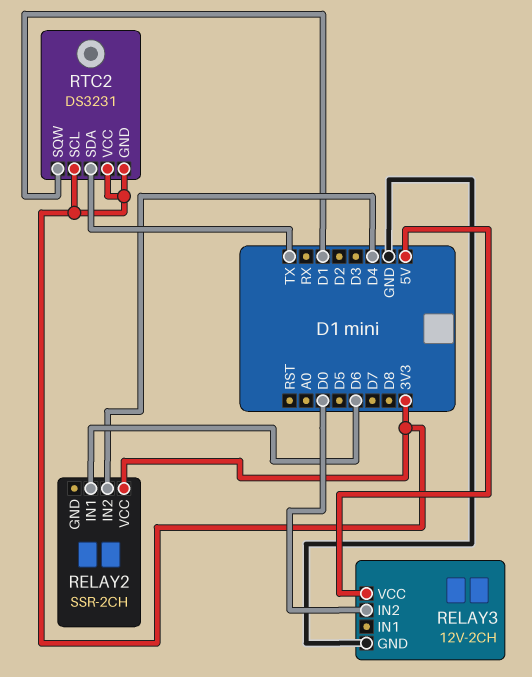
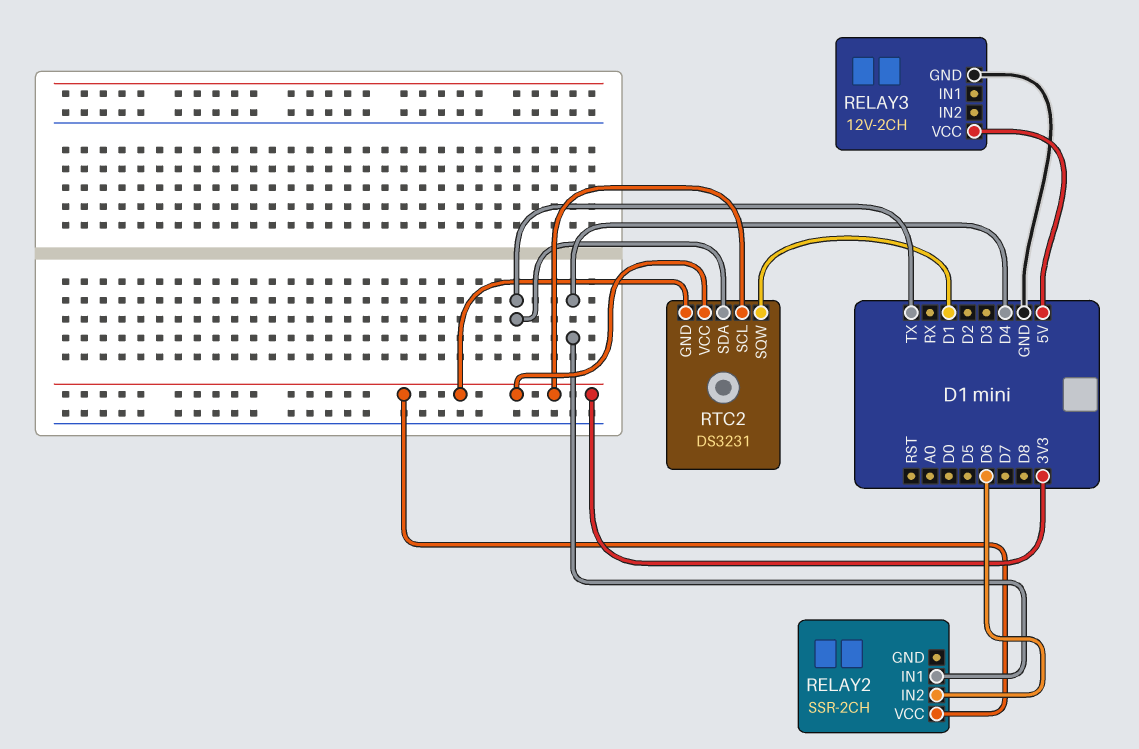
RELAY2 pin IN1: D6 -> D4
RELAY2 pin IN2: D4 -> D6
RELAY3 pin IN2: D0 -> none

